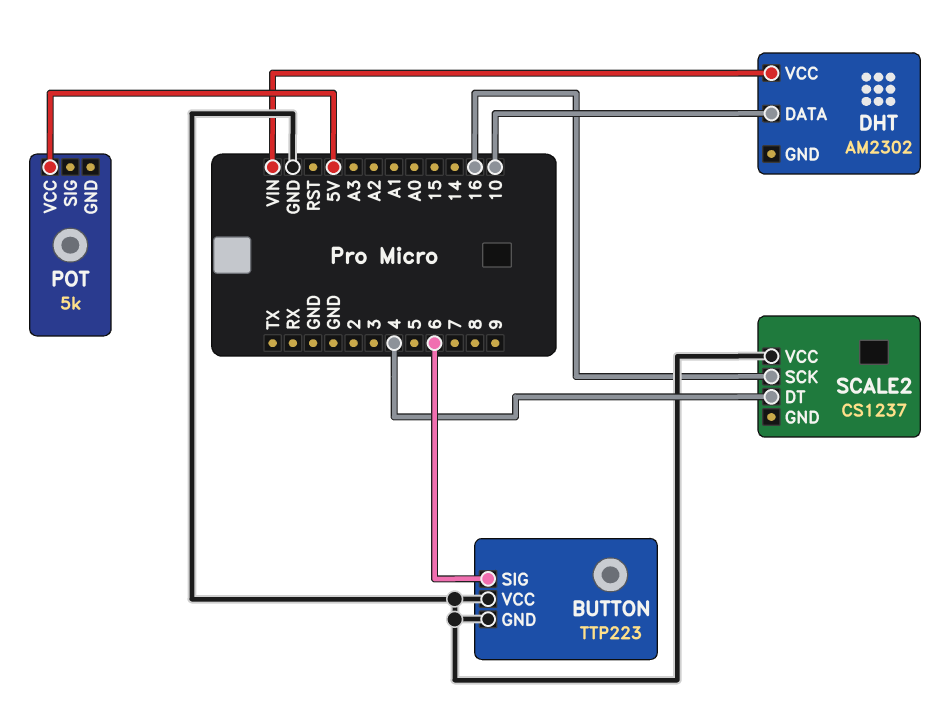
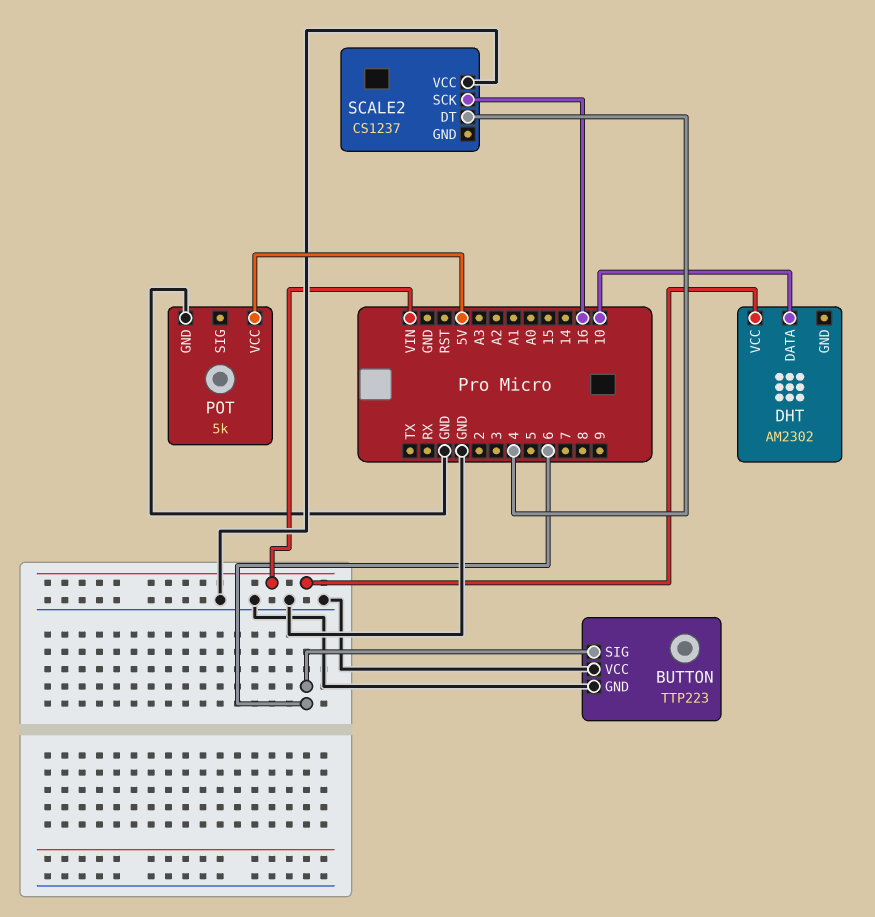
POT pin GND: none -> GND

